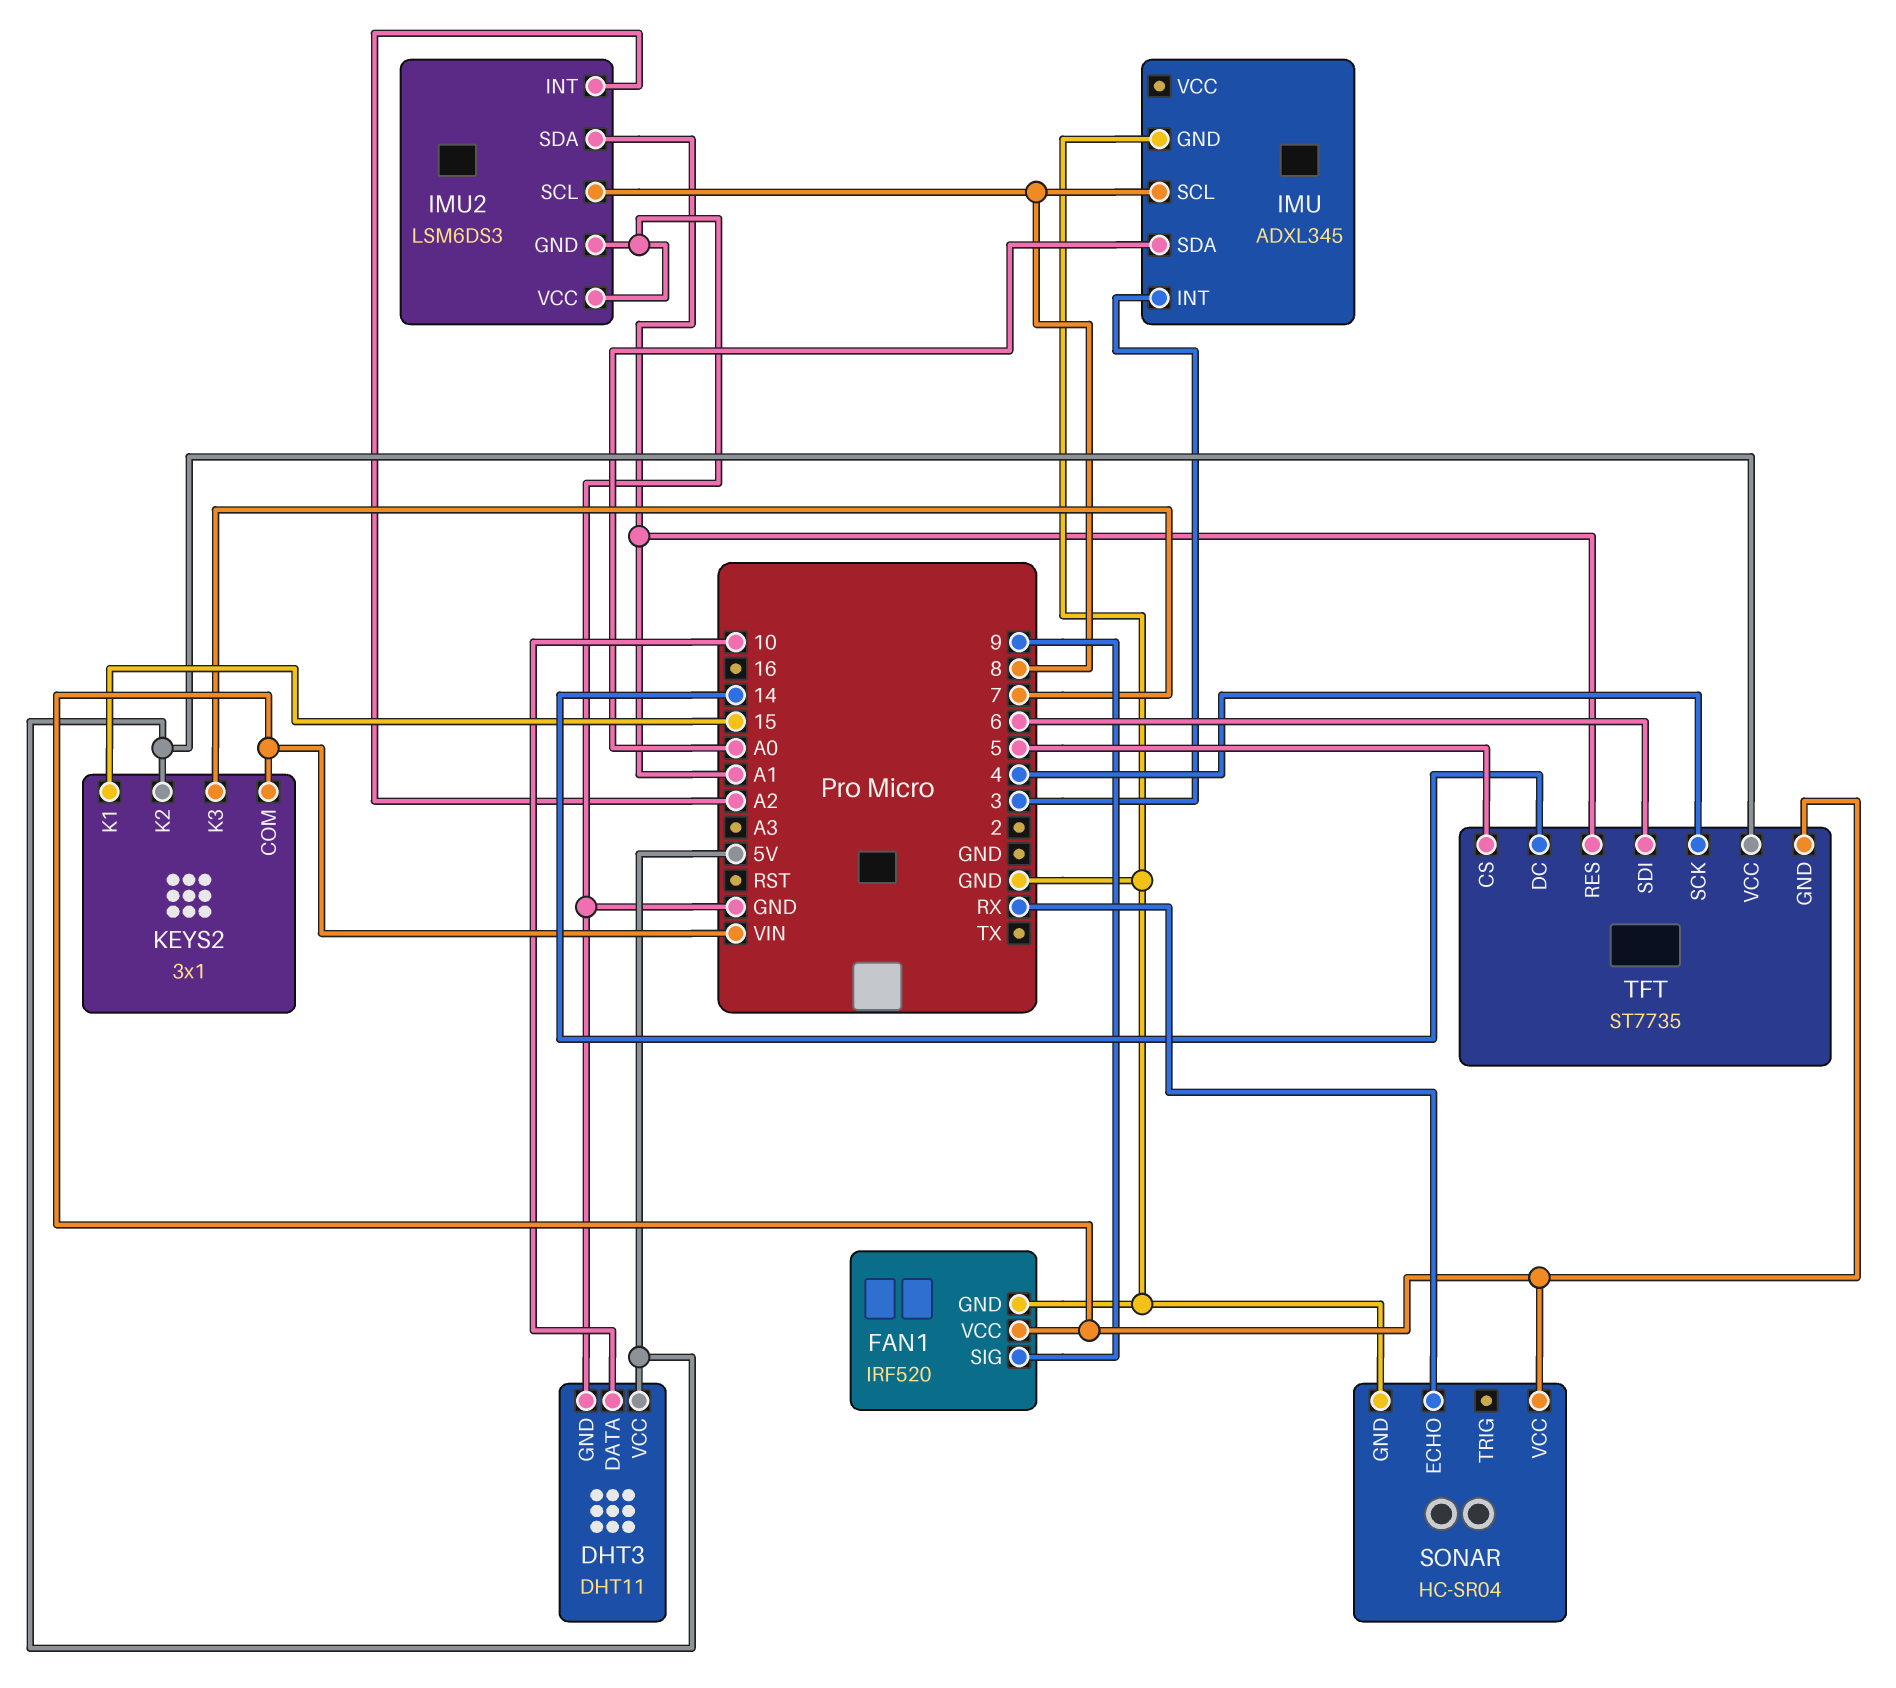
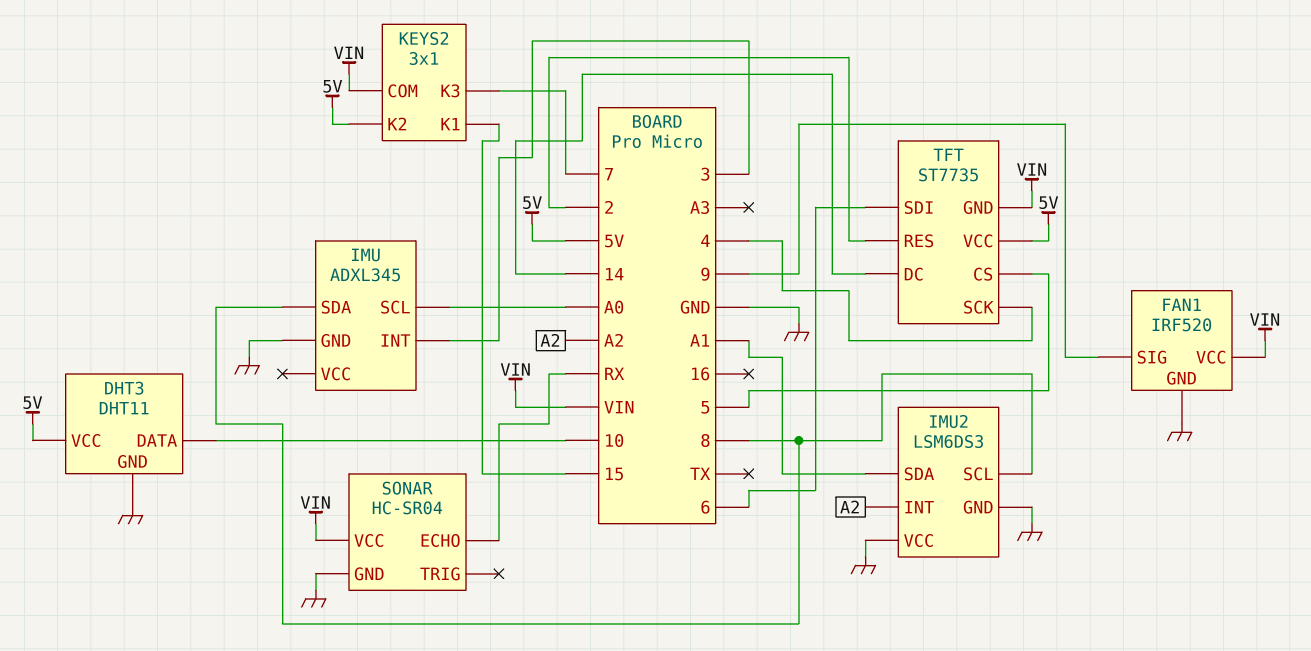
IMU pin SCL: 8 -> A0
IMU pin SDA: A0 -> 8
TFT pin RES: A1 -> 2

